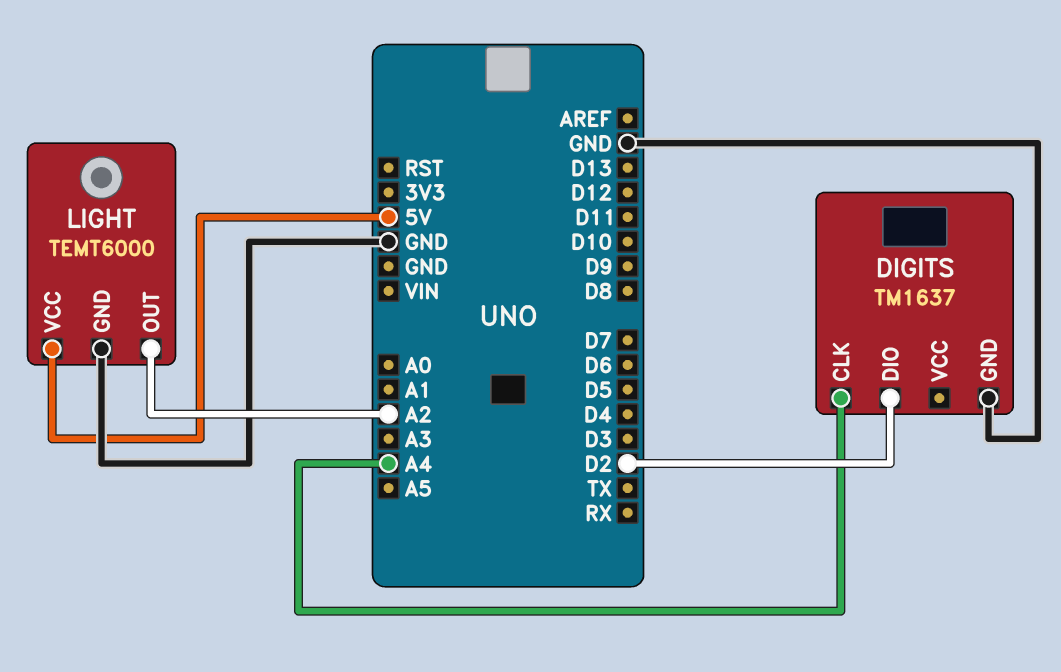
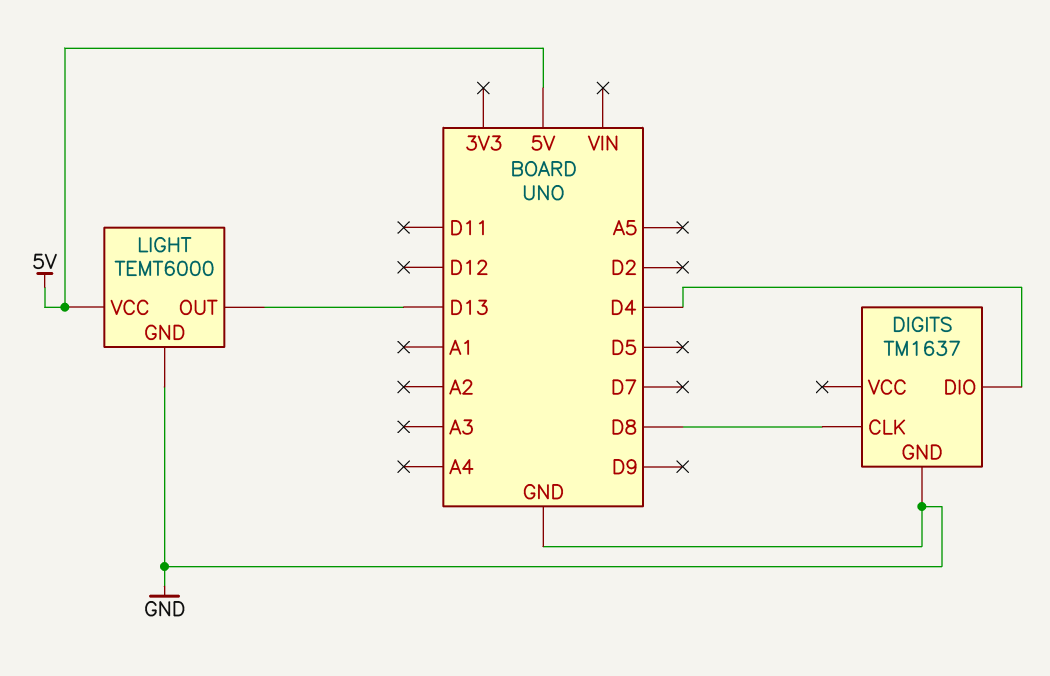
DIGITS pin CLK: A4 -> D8
DIGITS pin DIO: D2 -> D4
LIGHT pin OUT: A2 -> D13

